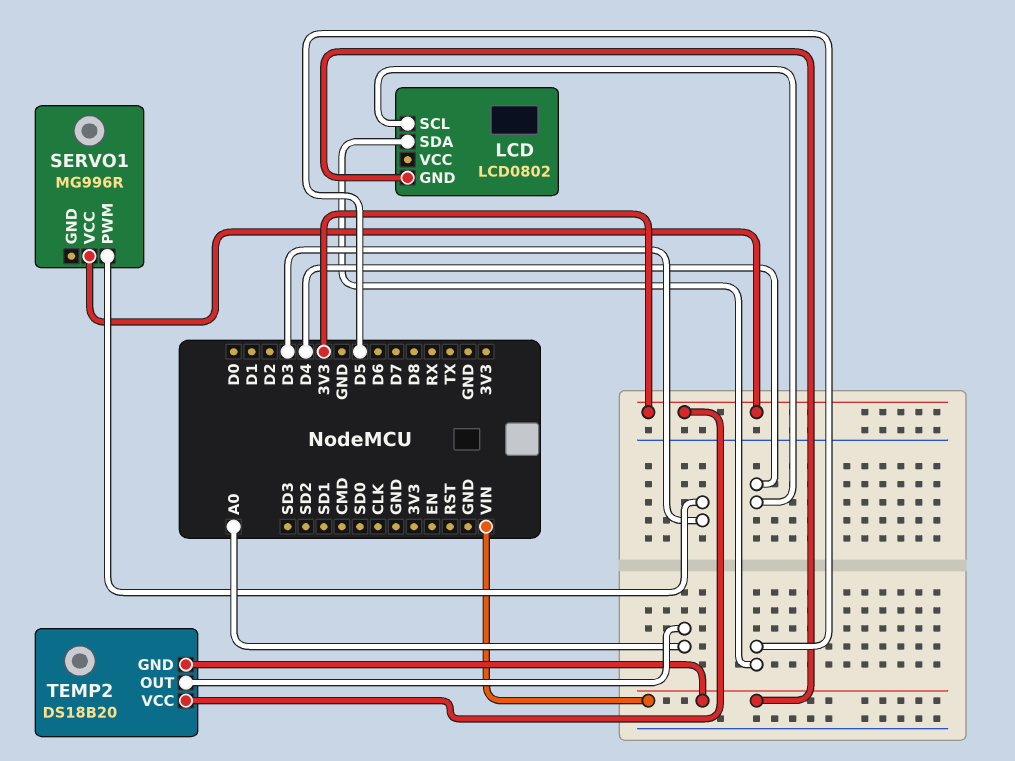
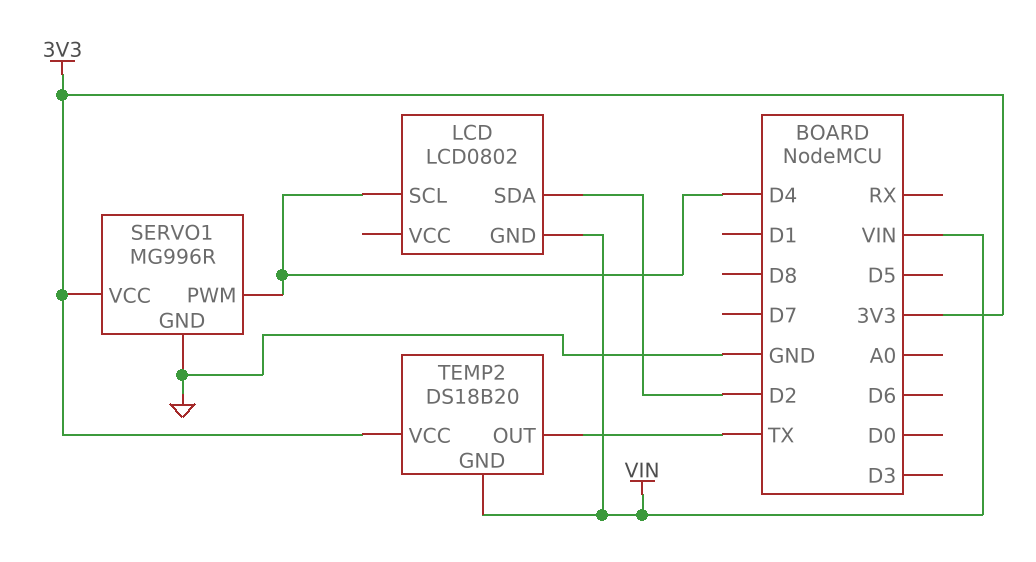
LCD pin SDA: D5 -> D2
SERVO1 pin GND: none -> GND
SERVO1 pin PWM: D3 -> D4
TEMP2 pin OUT: A0 -> TX

